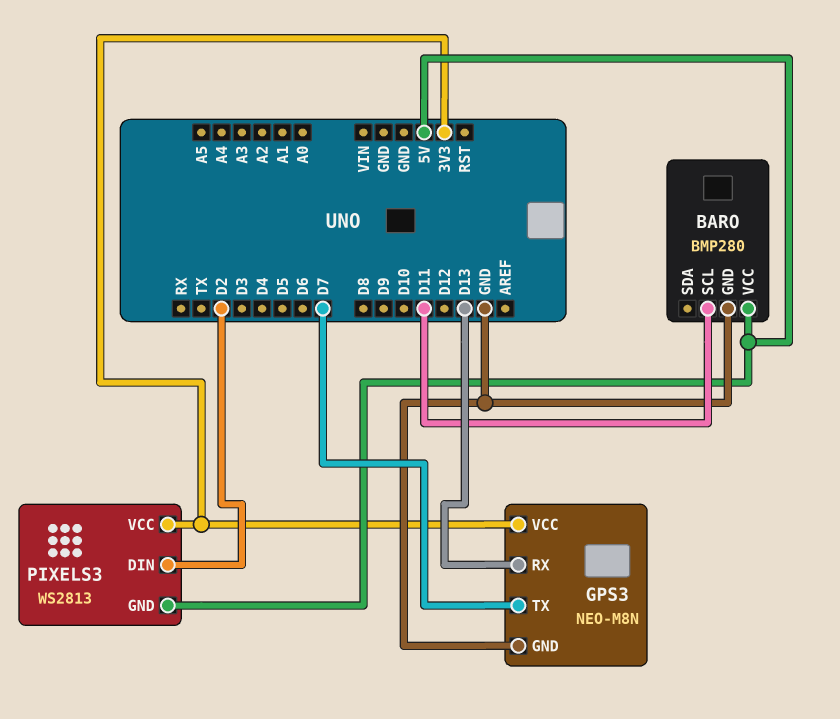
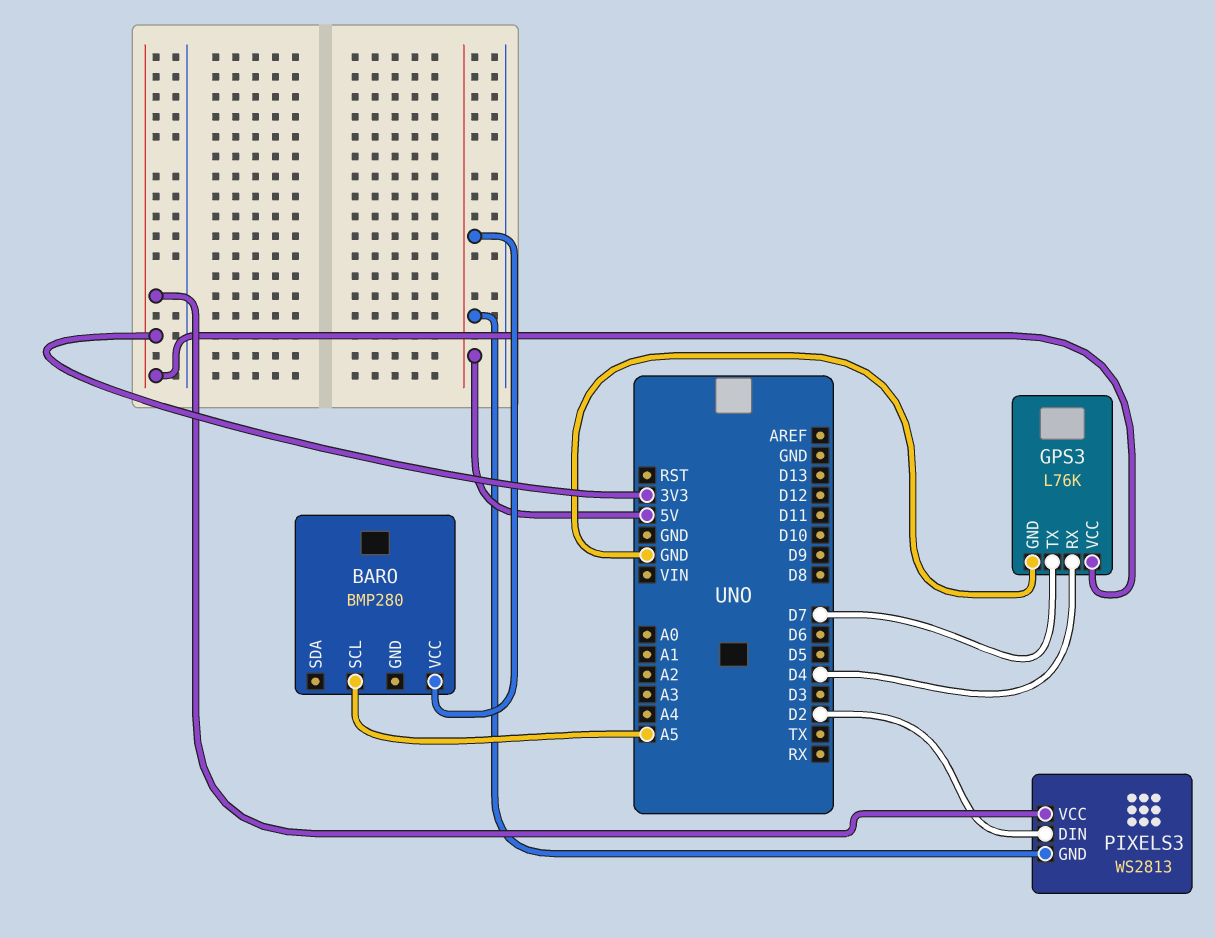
BARO pin GND: GND -> none
BARO pin SCL: D11 -> A5
GPS3: NEO-M8N -> L76K
GPS3 pin RX: D13 -> D4

